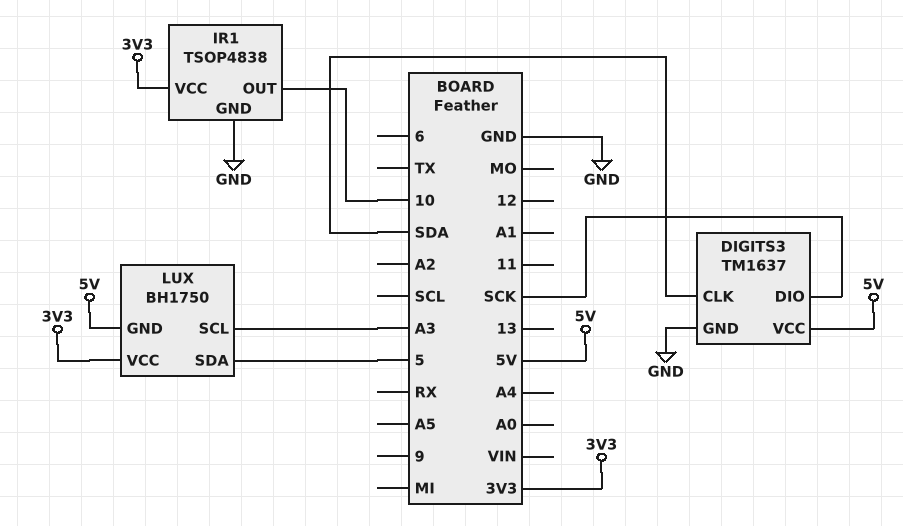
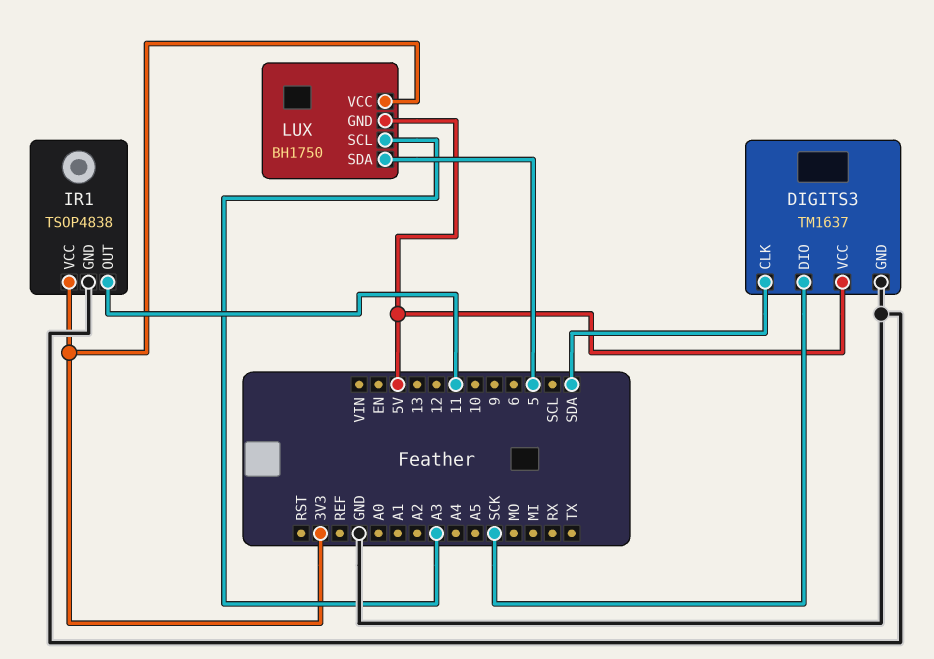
IR1 pin OUT: 10 -> 11

